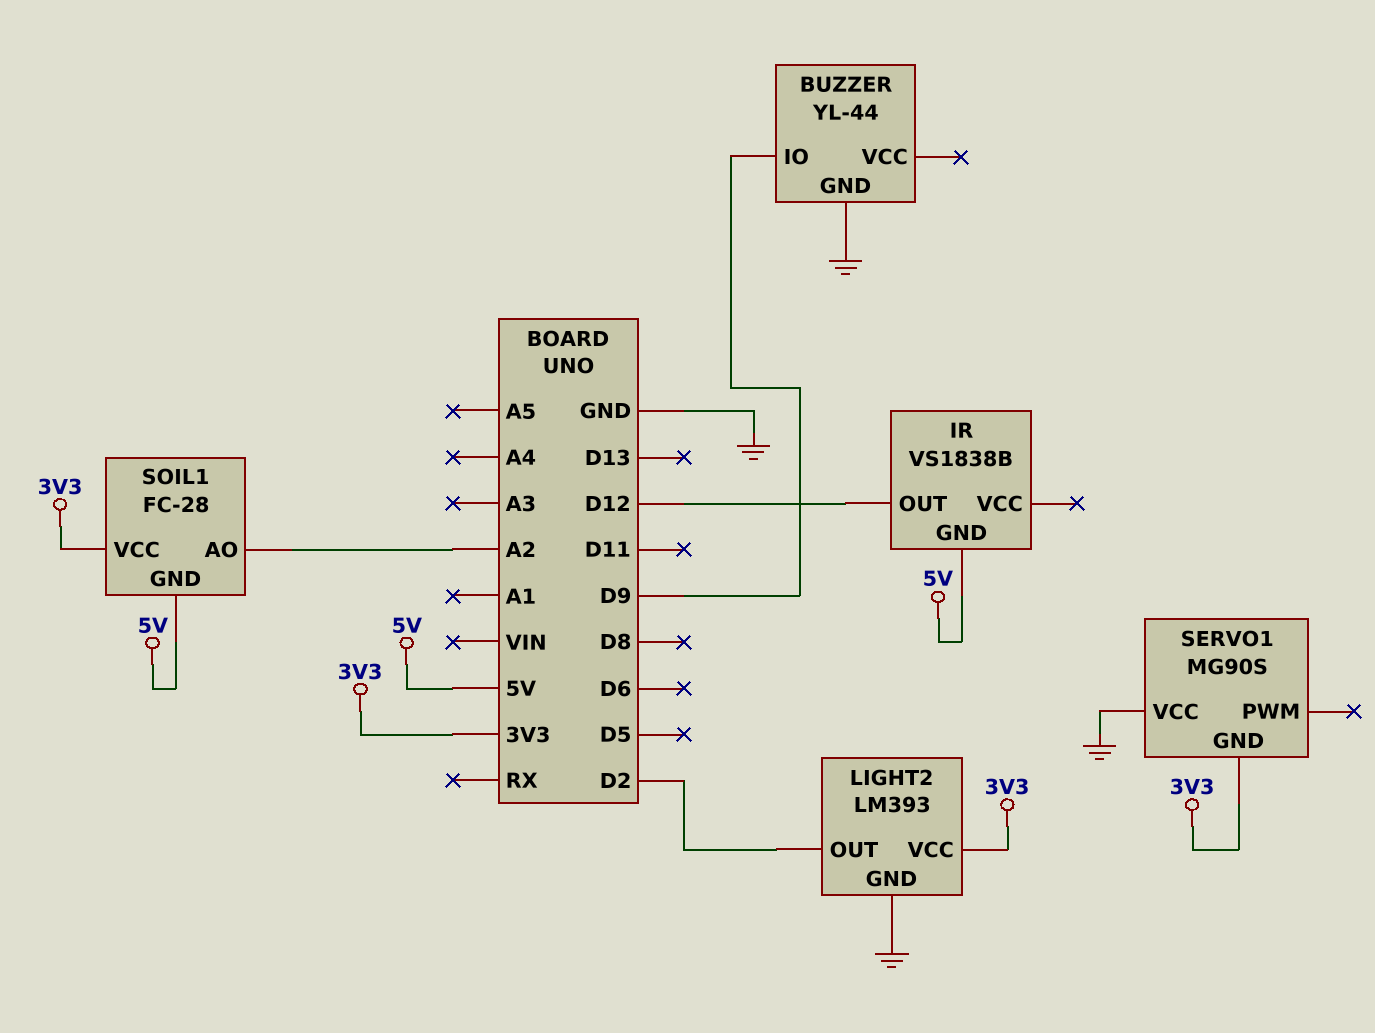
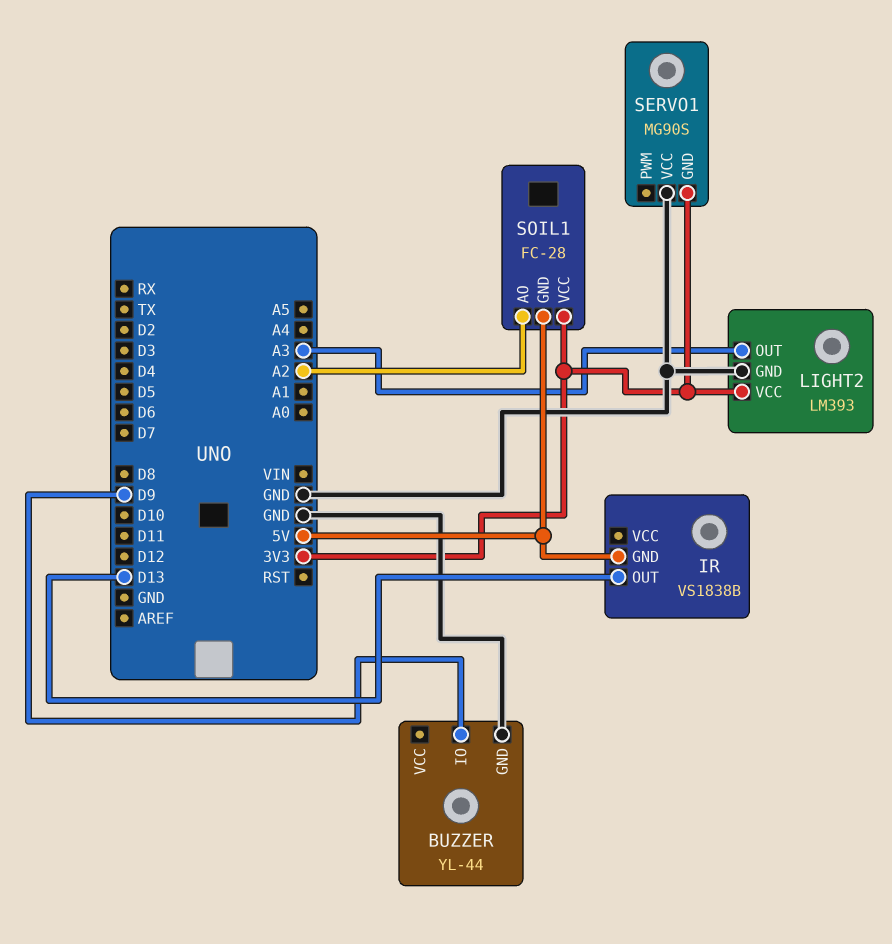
IR pin OUT: D12 -> D13
LIGHT2 pin OUT: D2 -> A3

